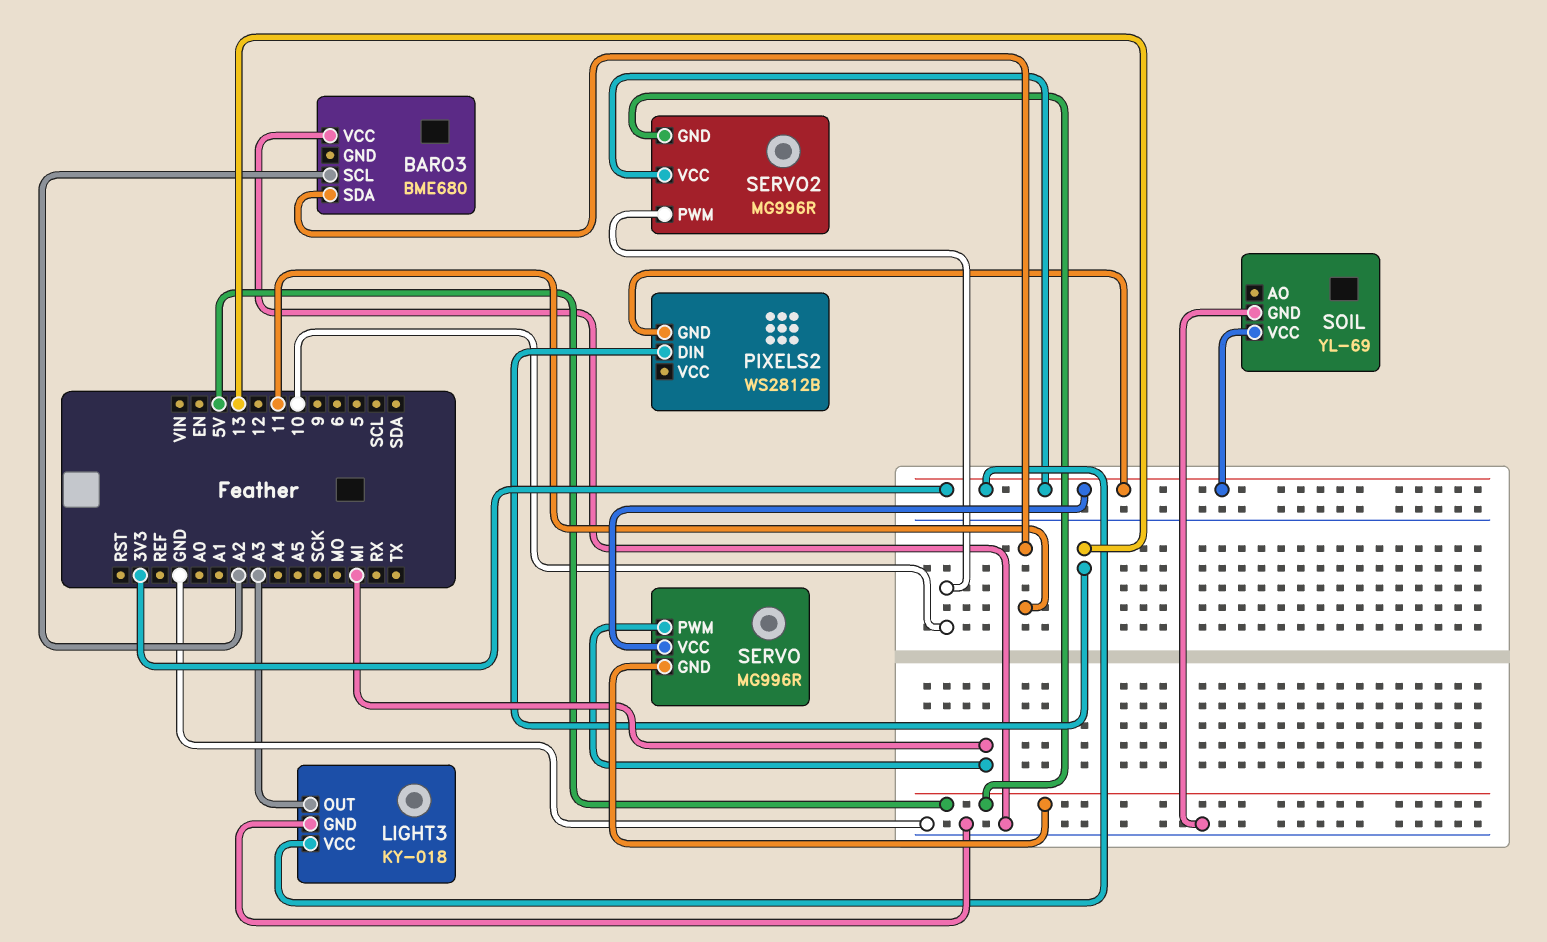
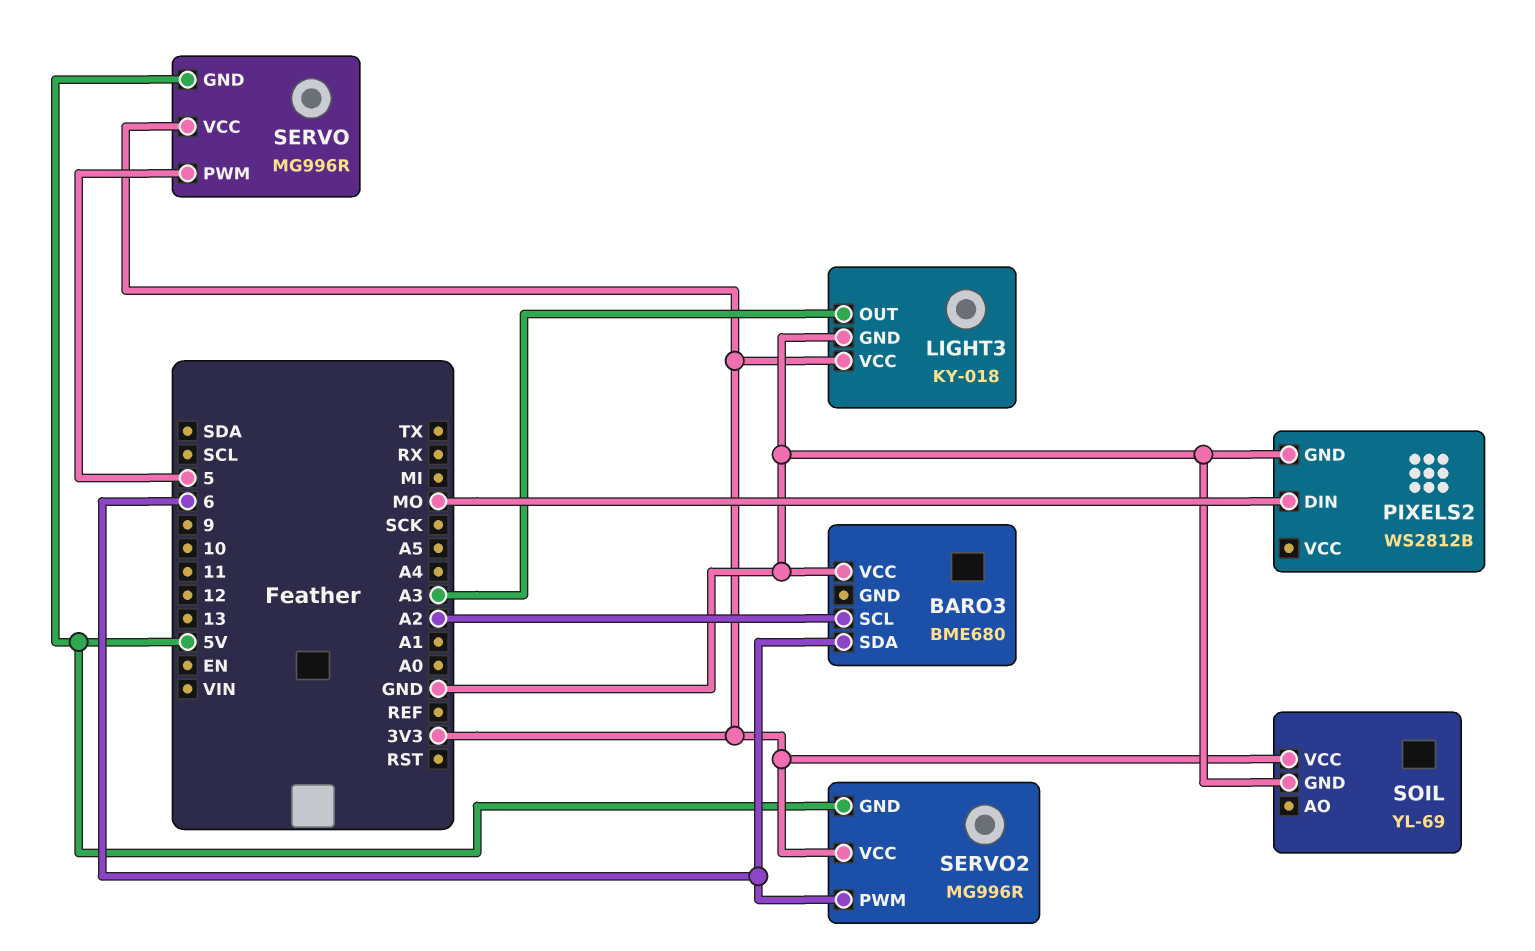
BARO3 pin SDA: 11 -> 6
PIXELS2 pin DIN: 13 -> MO
PIXELS2 pin GND: 3V3 -> GND
SERVO pin PWM: MI -> 5
SERVO2 pin PWM: 10 -> 6

